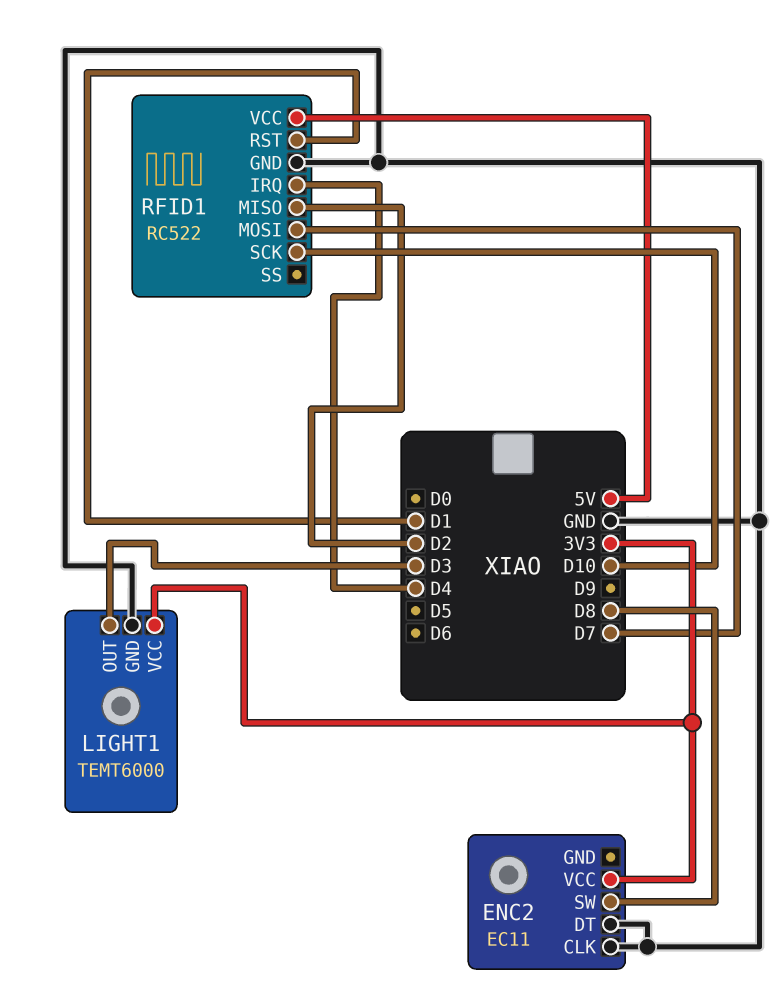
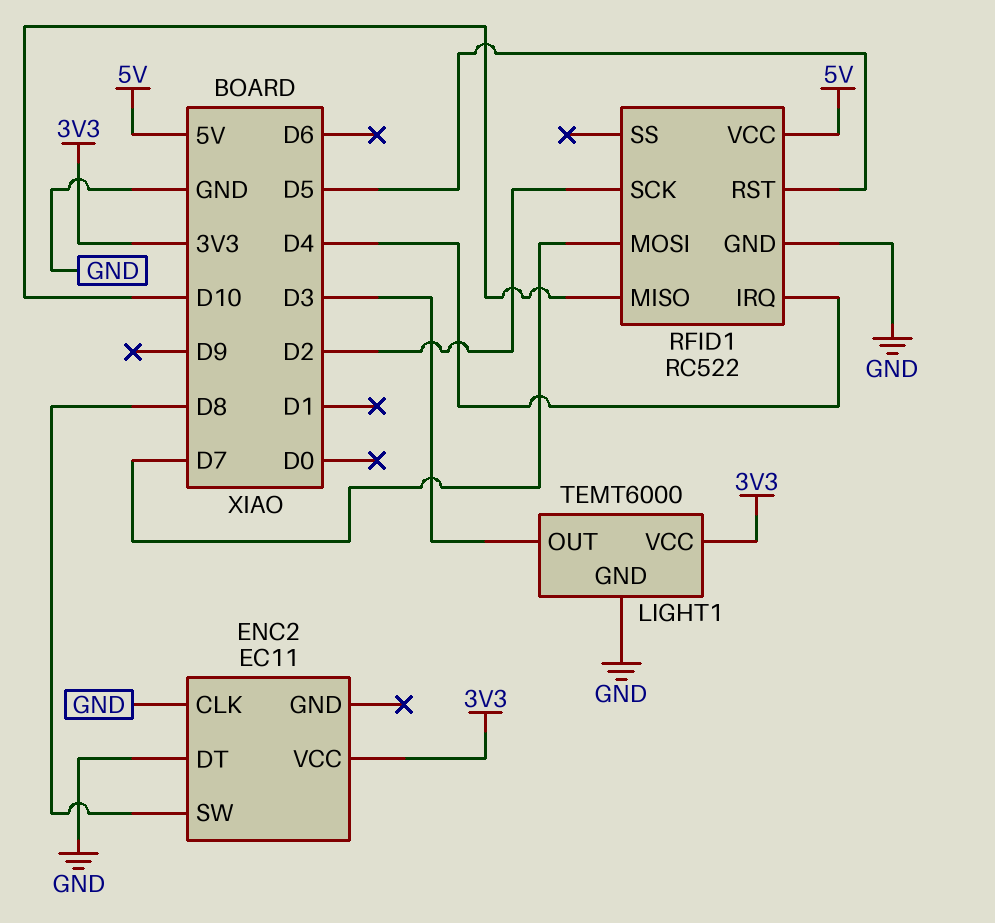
RFID1 pin MISO: D2 -> D10
RFID1 pin RST: D1 -> D5
RFID1 pin SCK: D10 -> D2

